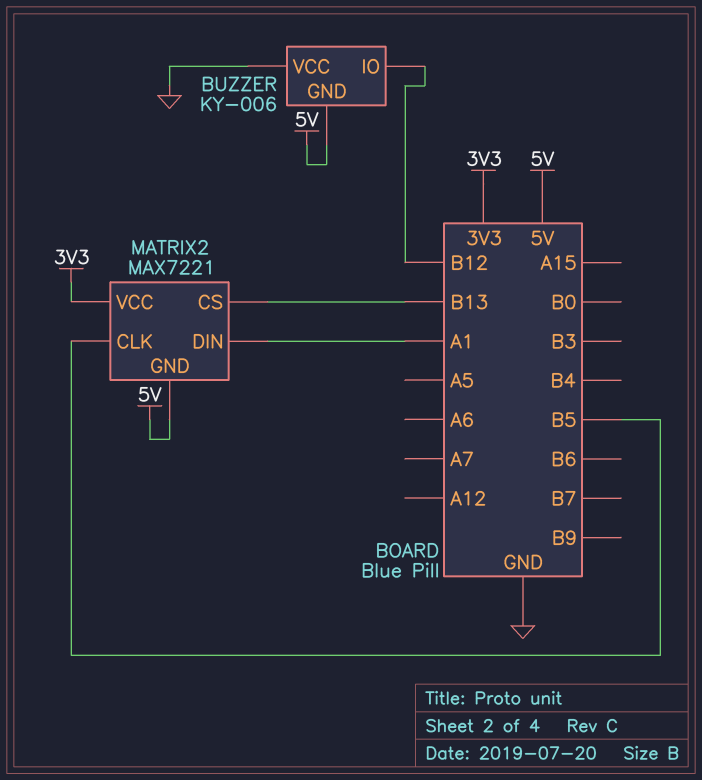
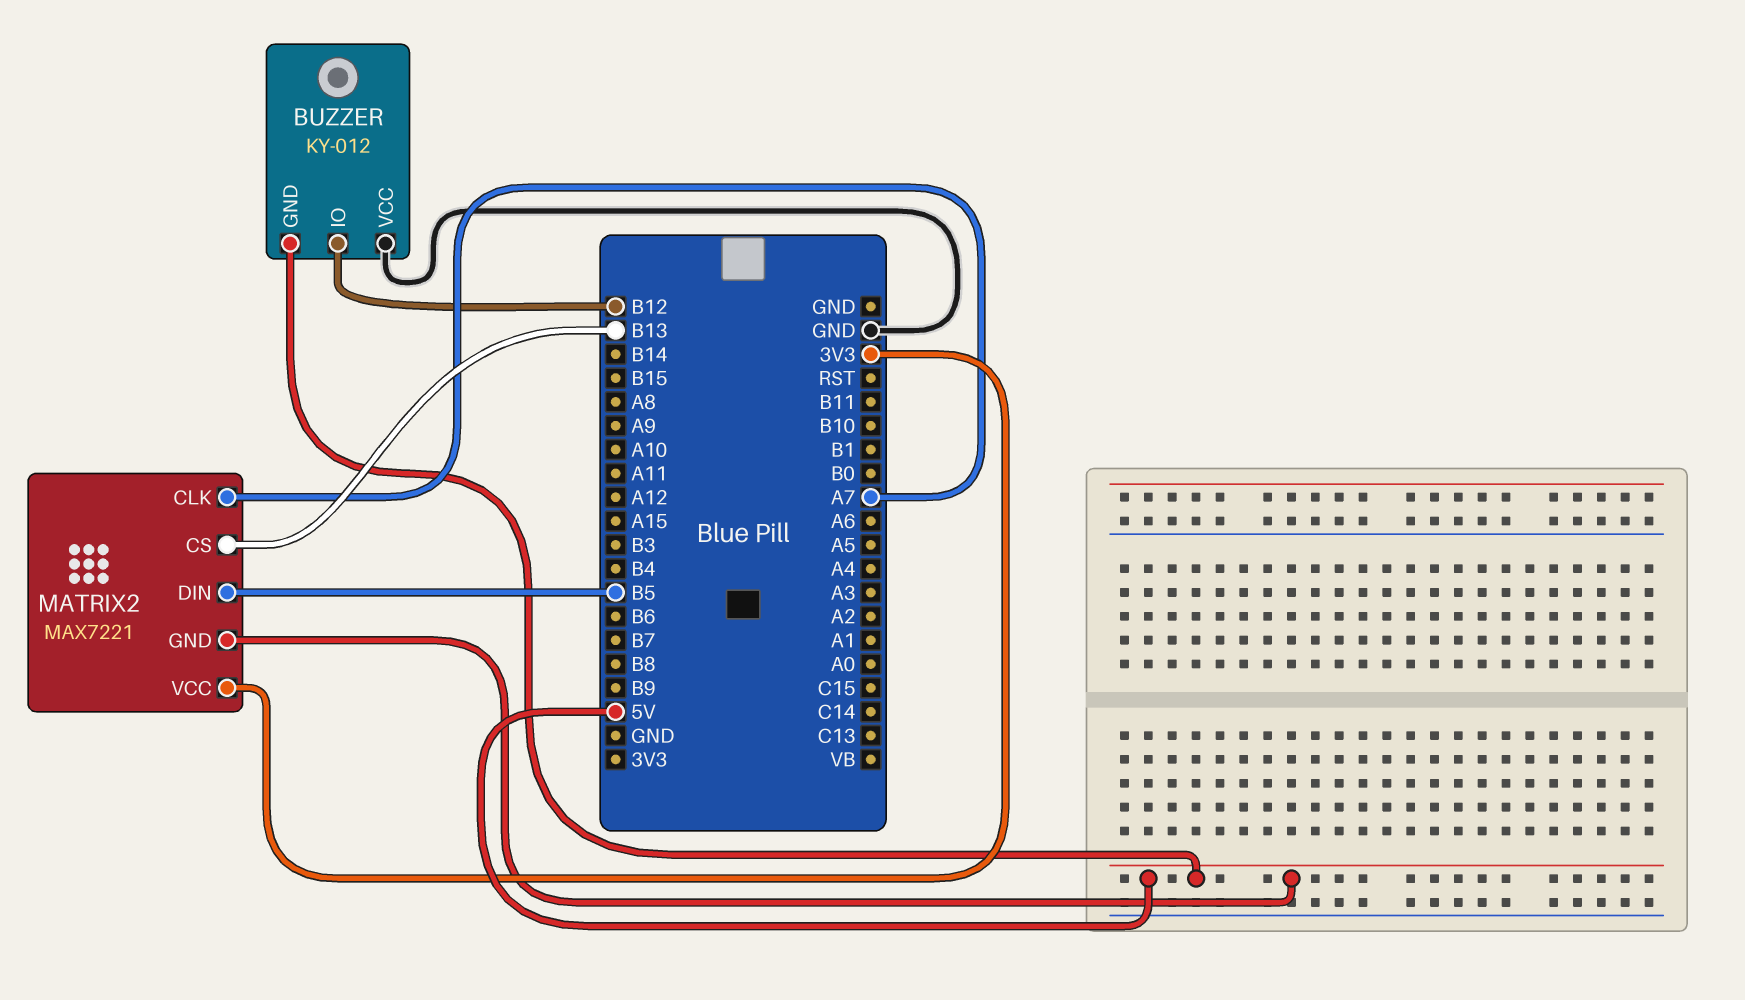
BUZZER: KY-006 -> KY-012
MATRIX2 pin CLK: B5 -> A7
MATRIX2 pin DIN: A1 -> B5

